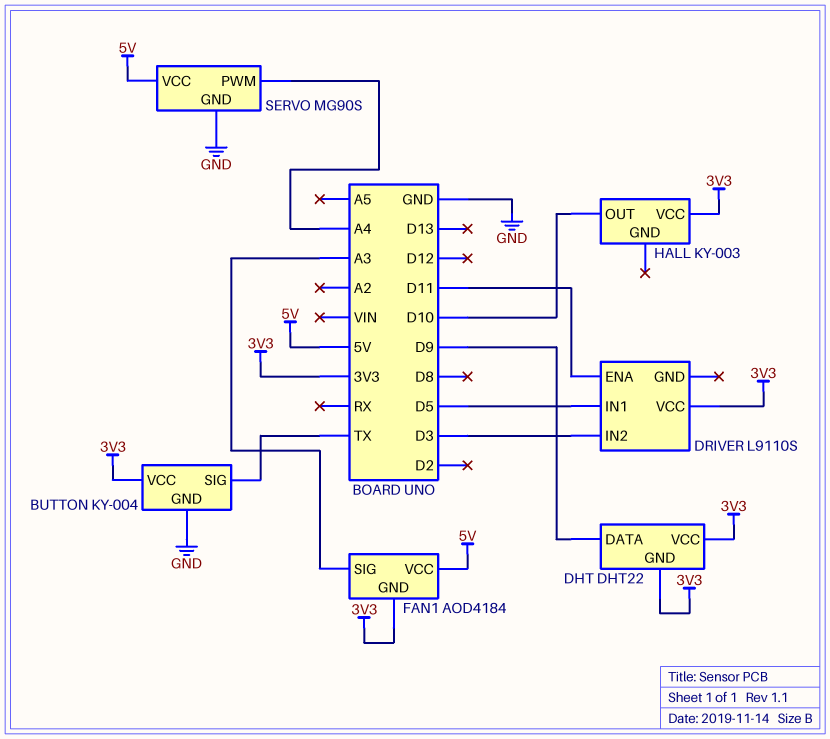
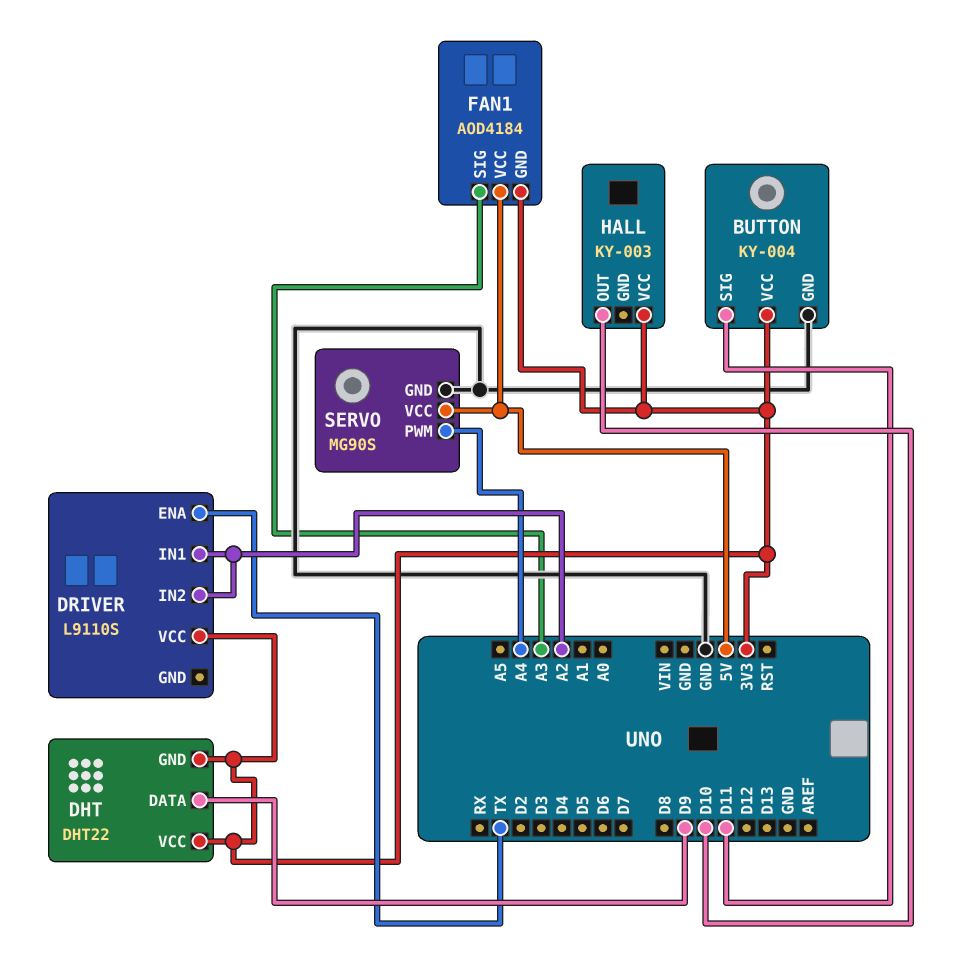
BUTTON pin SIG: TX -> D11
DRIVER pin ENA: D11 -> TX
DRIVER pin IN1: D5 -> A2
DRIVER pin IN2: D3 -> A2

